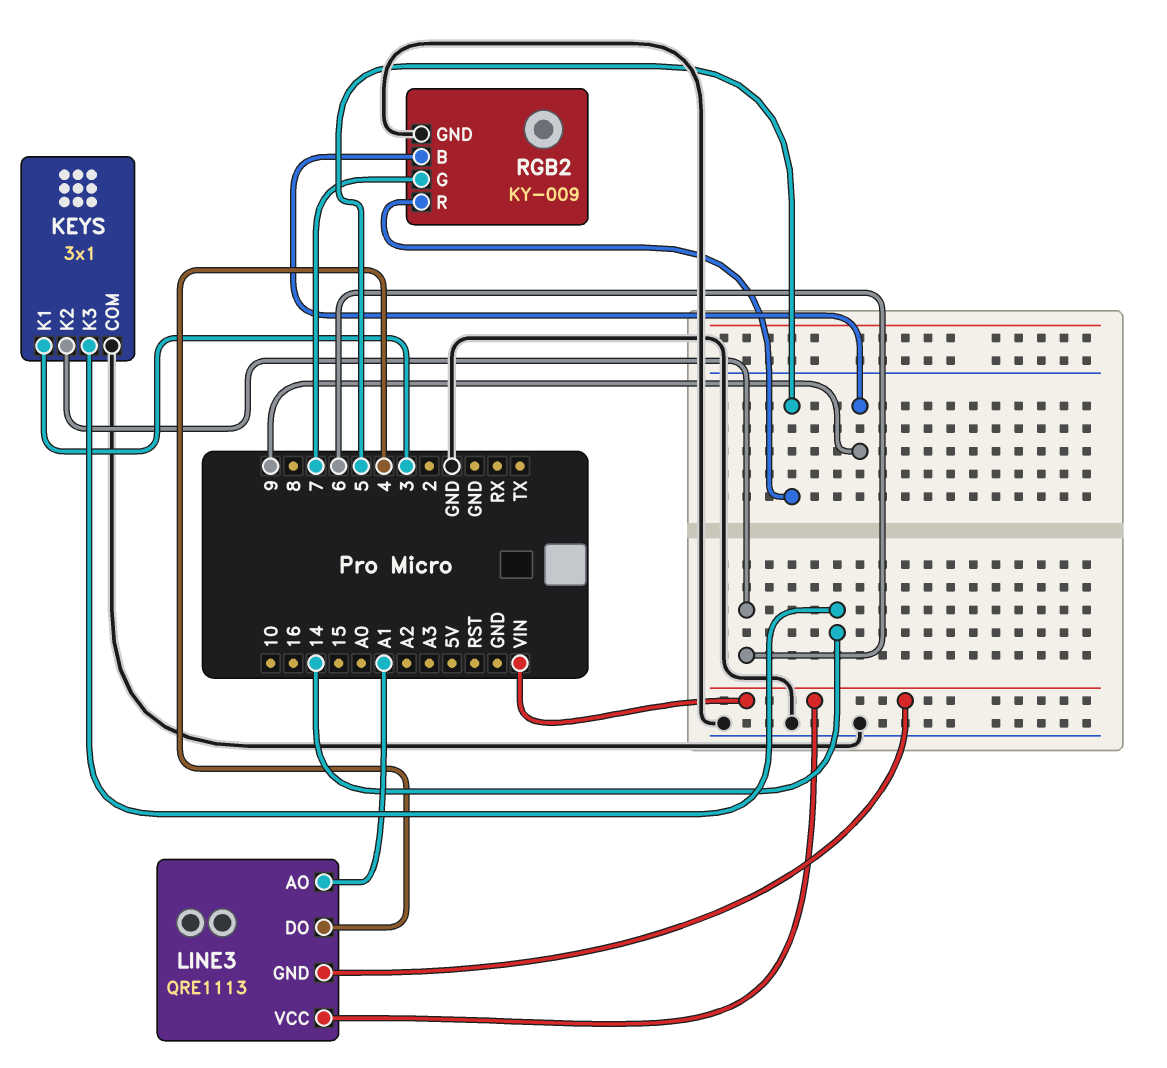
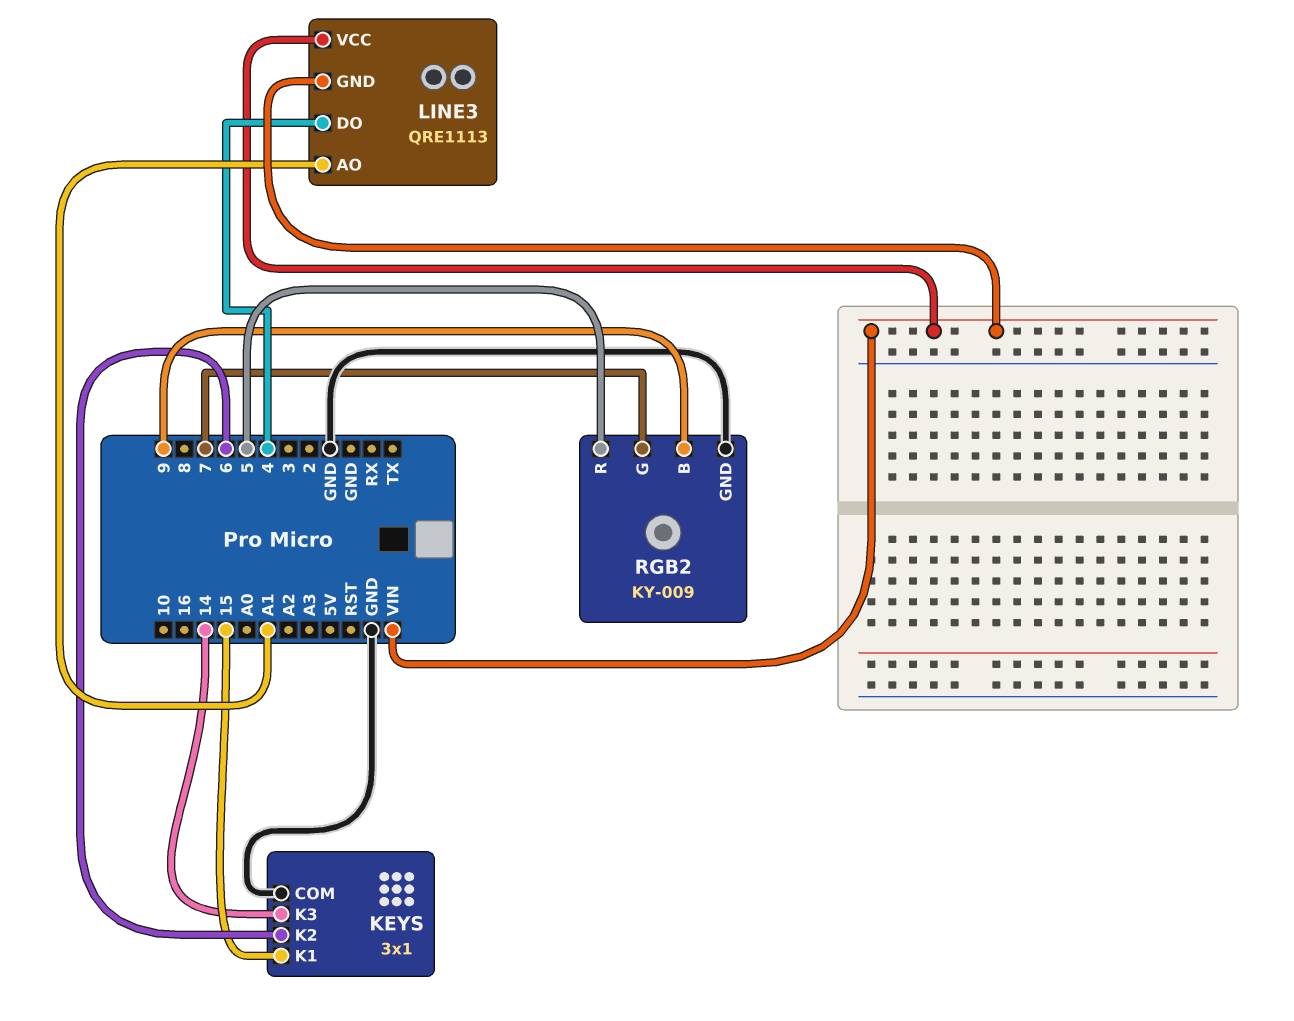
KEYS pin K1: 3 -> 15

